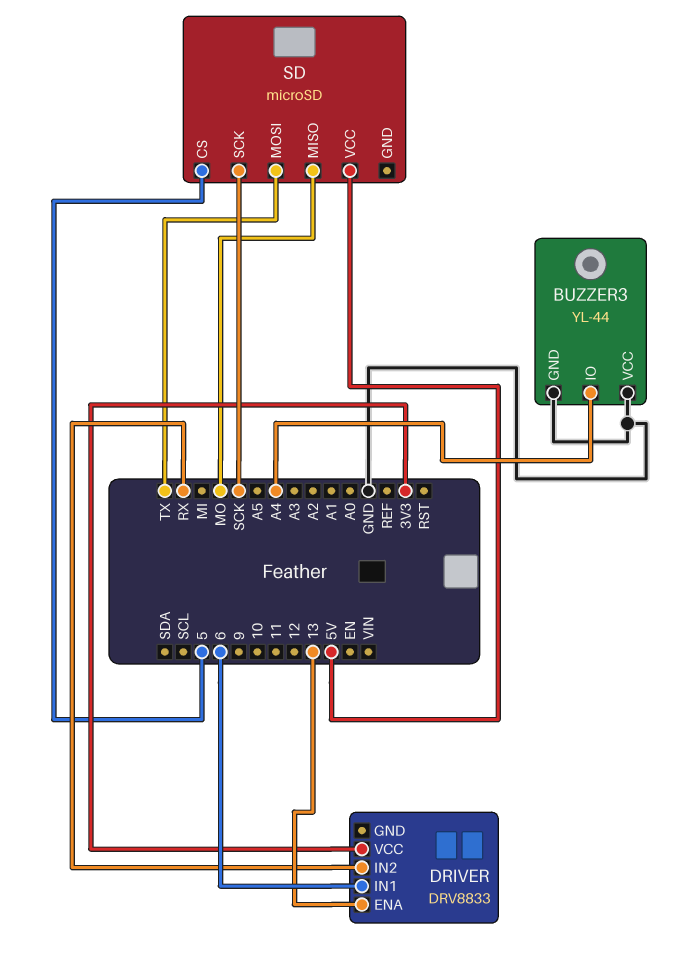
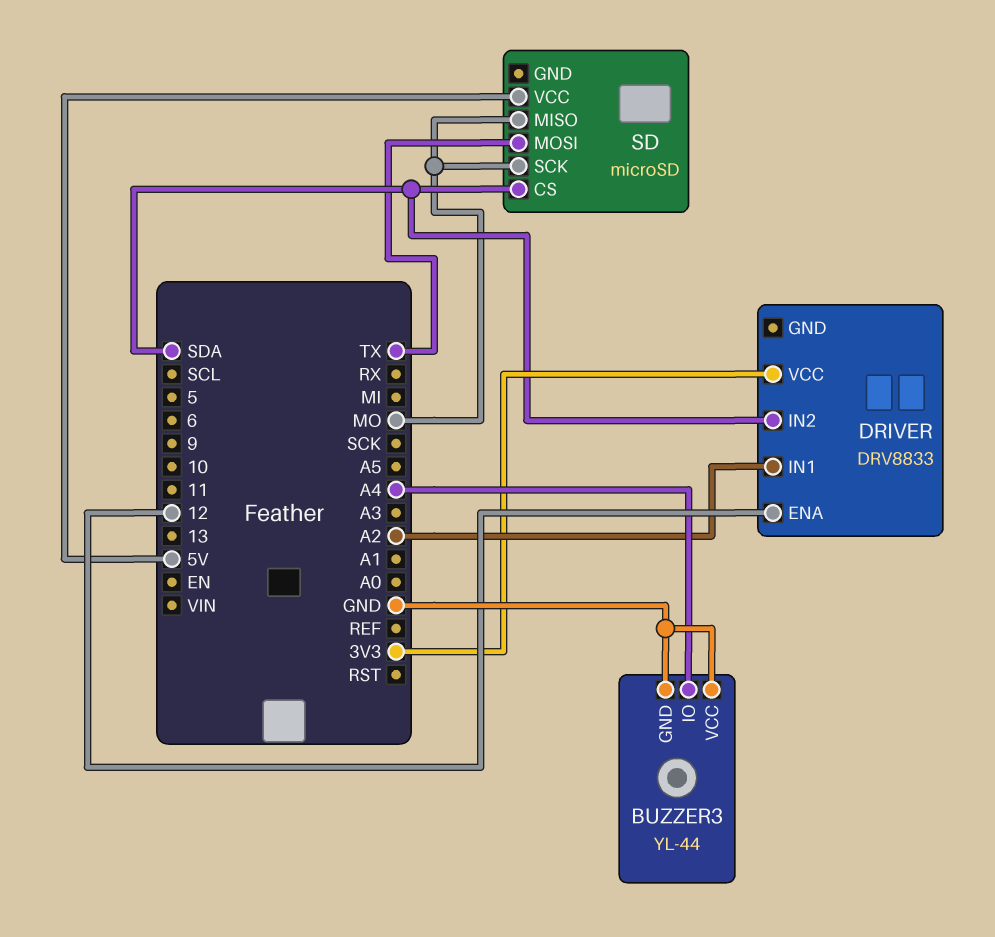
DRIVER pin ENA: 13 -> 12
DRIVER pin IN1: 6 -> A2
DRIVER pin IN2: RX -> SDA
SD pin CS: 5 -> SDA
SD pin SCK: SCK -> MO

